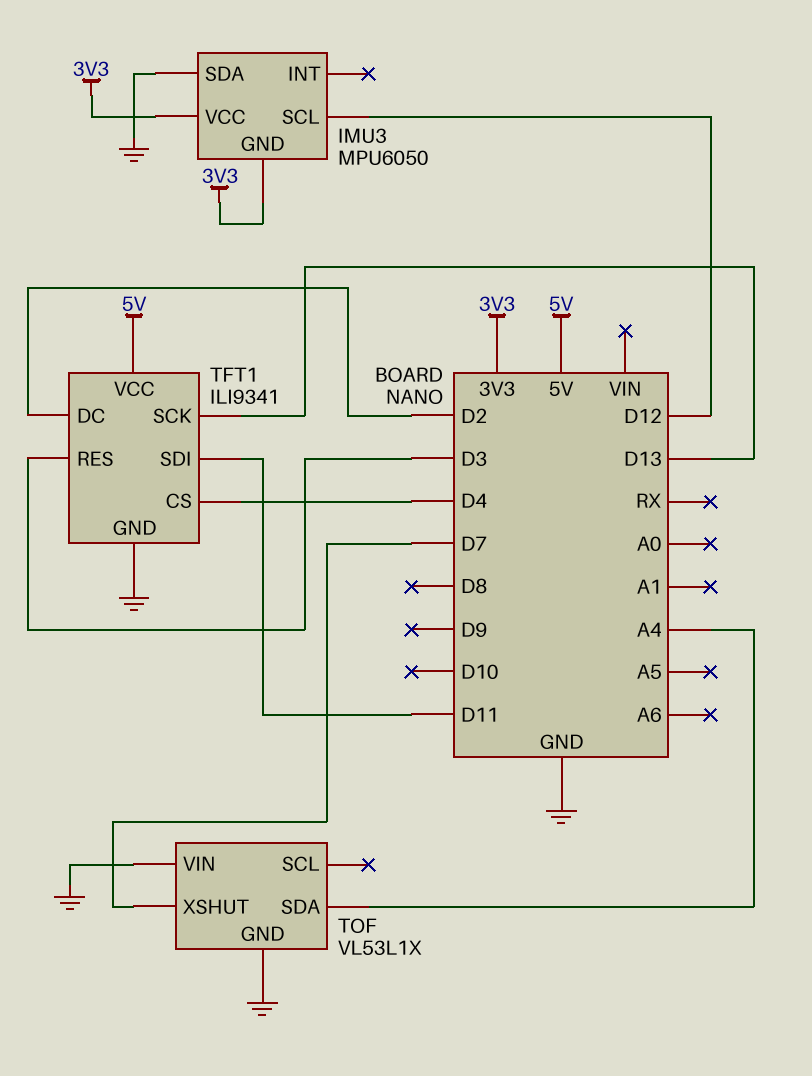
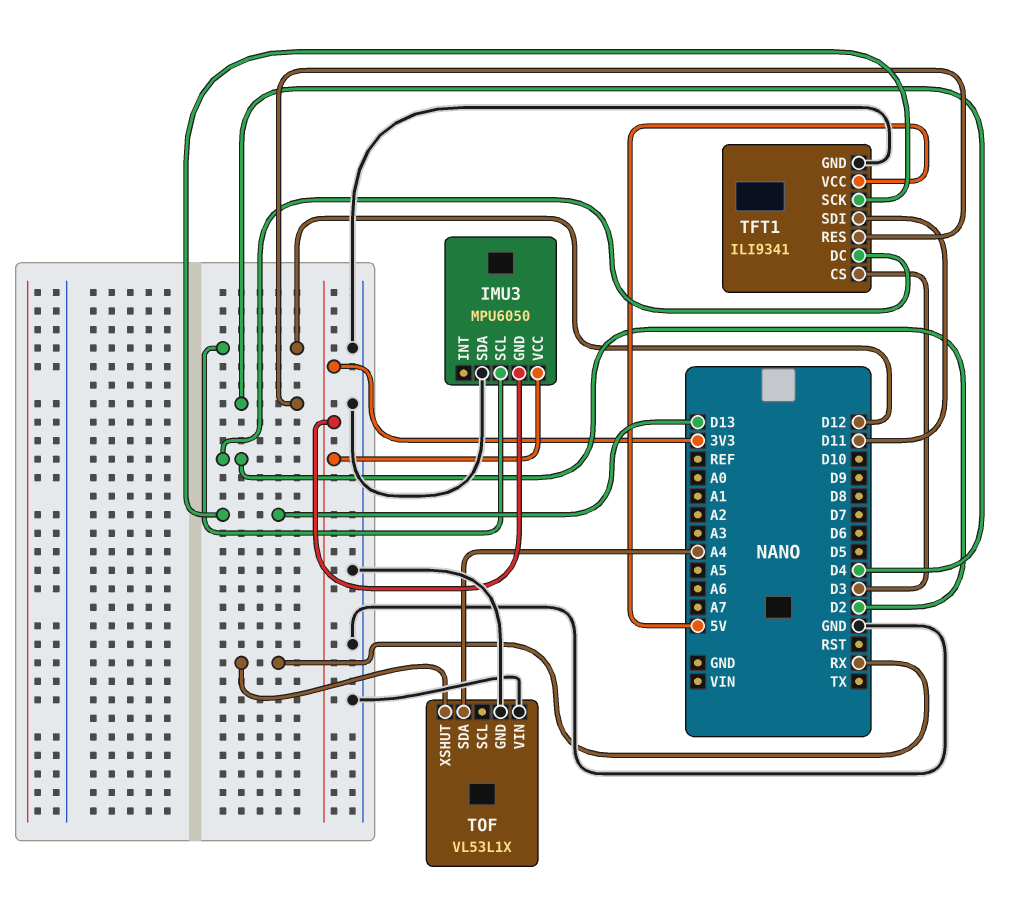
TFT1 pin CS: D4 -> D3
TFT1 pin RES: D3 -> D4
TOF pin XSHUT: D7 -> RX

